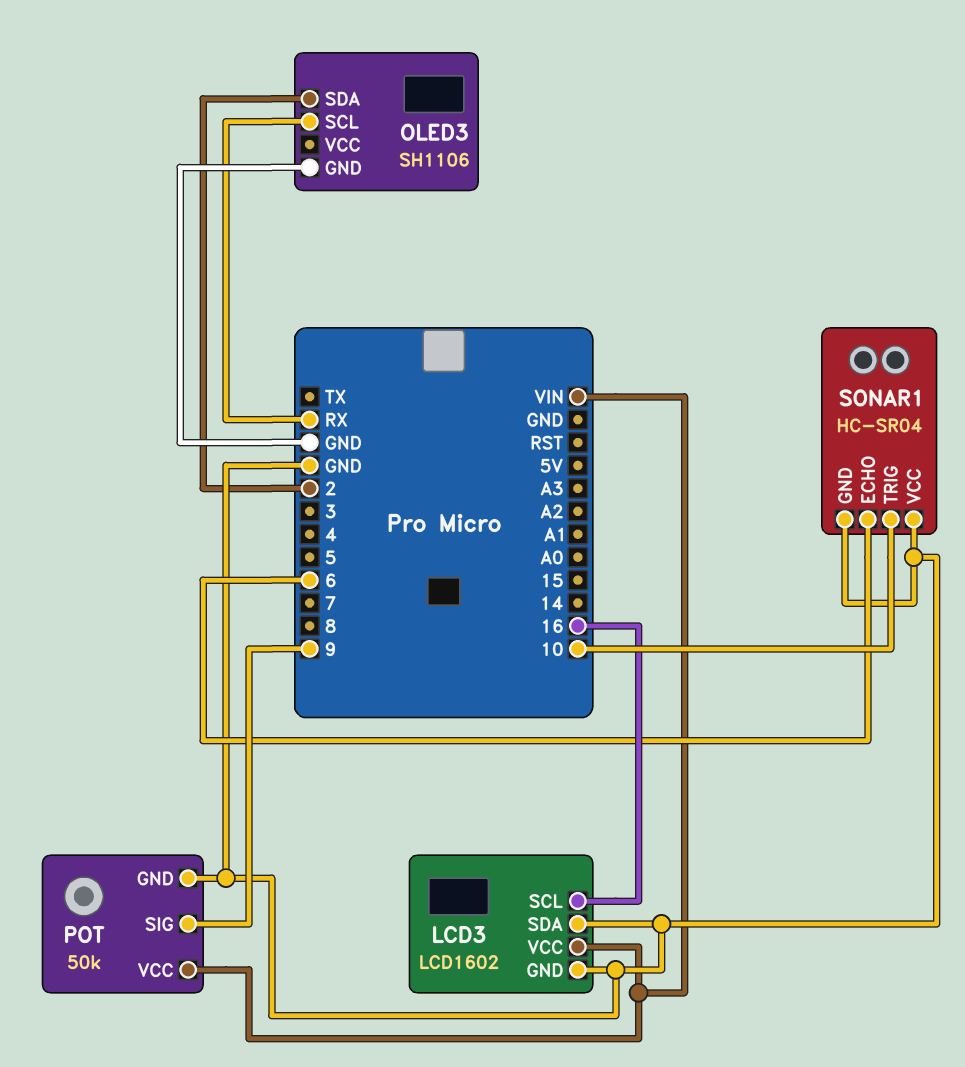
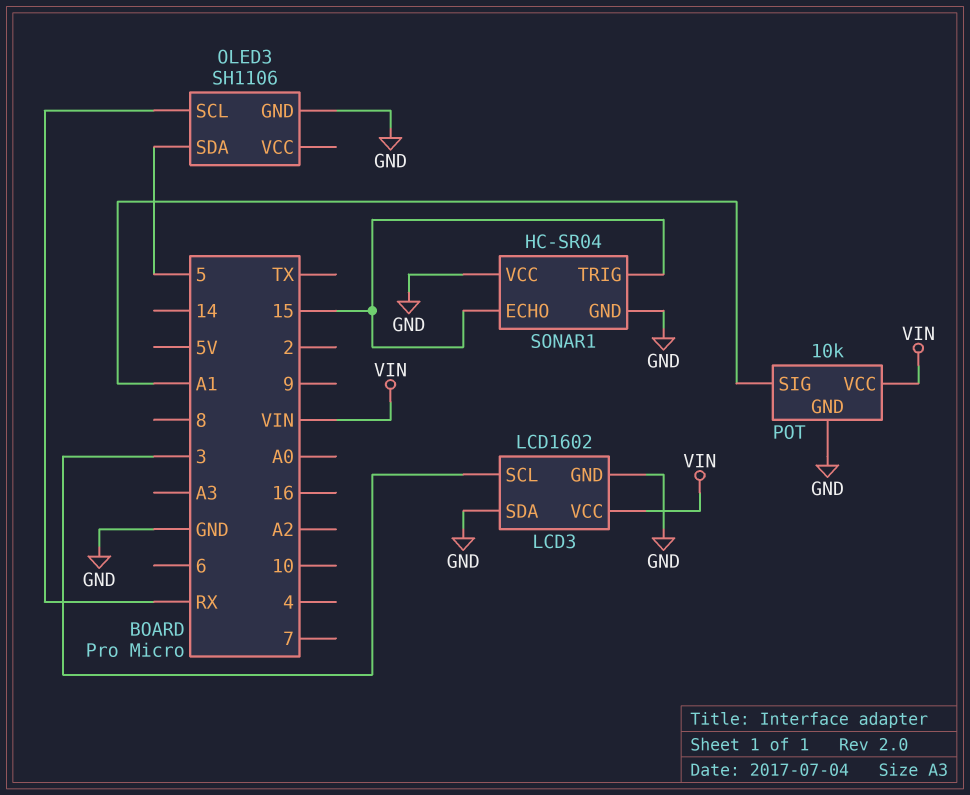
LCD3 pin SCL: 16 -> 3
OLED3 pin SDA: 2 -> 5
POT: 50k -> 10k
POT pin SIG: 9 -> A1
SONAR1 pin ECHO: 6 -> 15
SONAR1 pin TRIG: 10 -> 15

